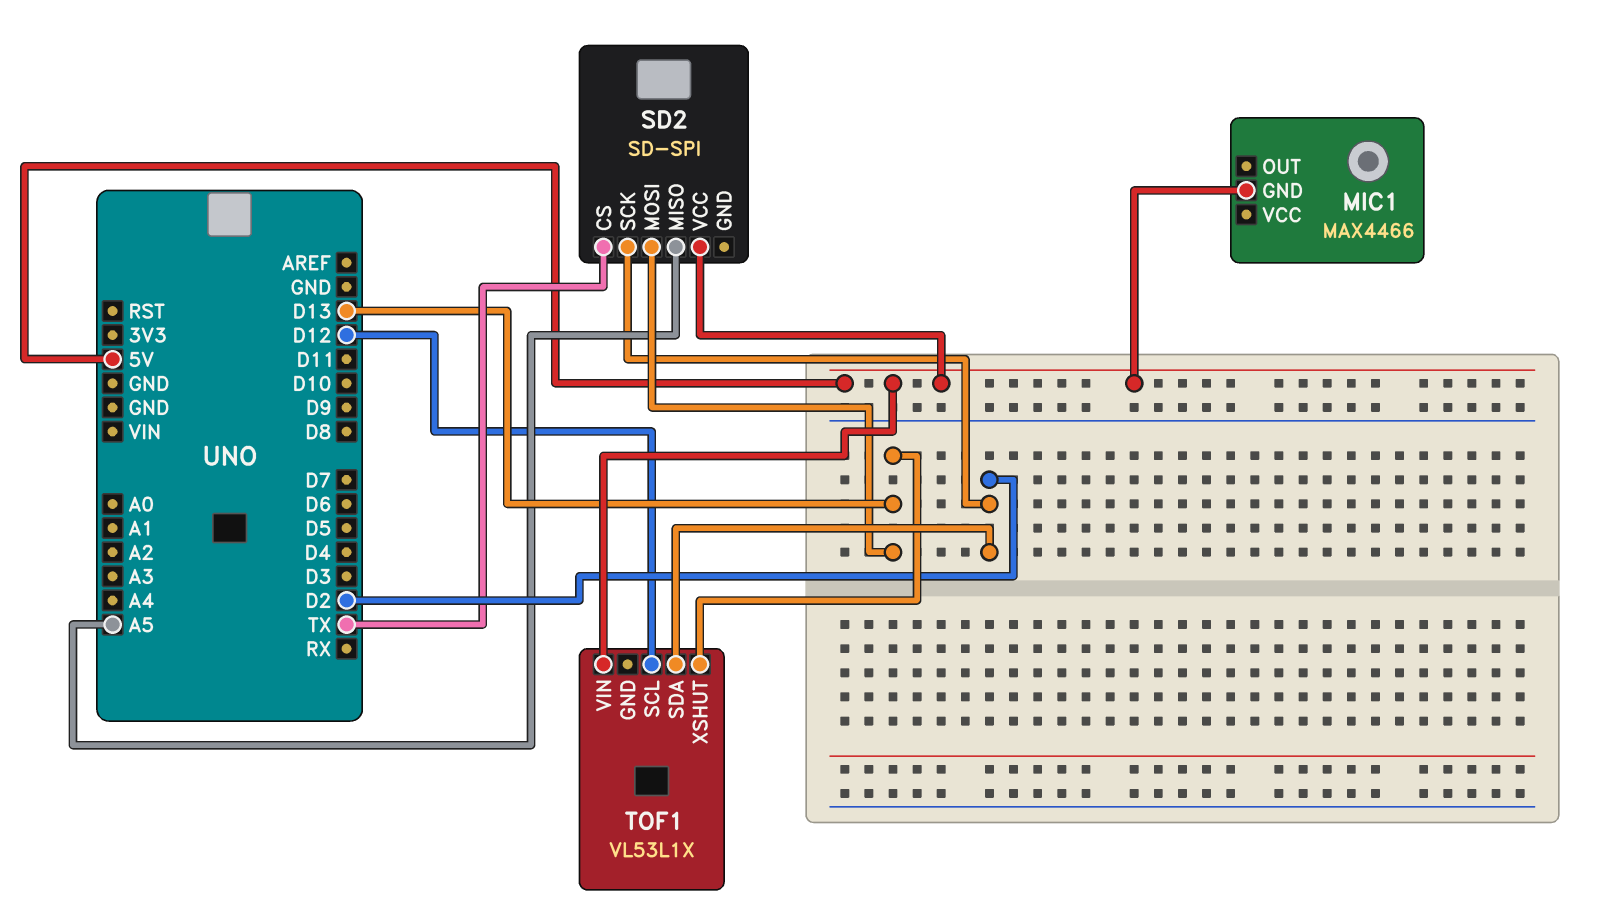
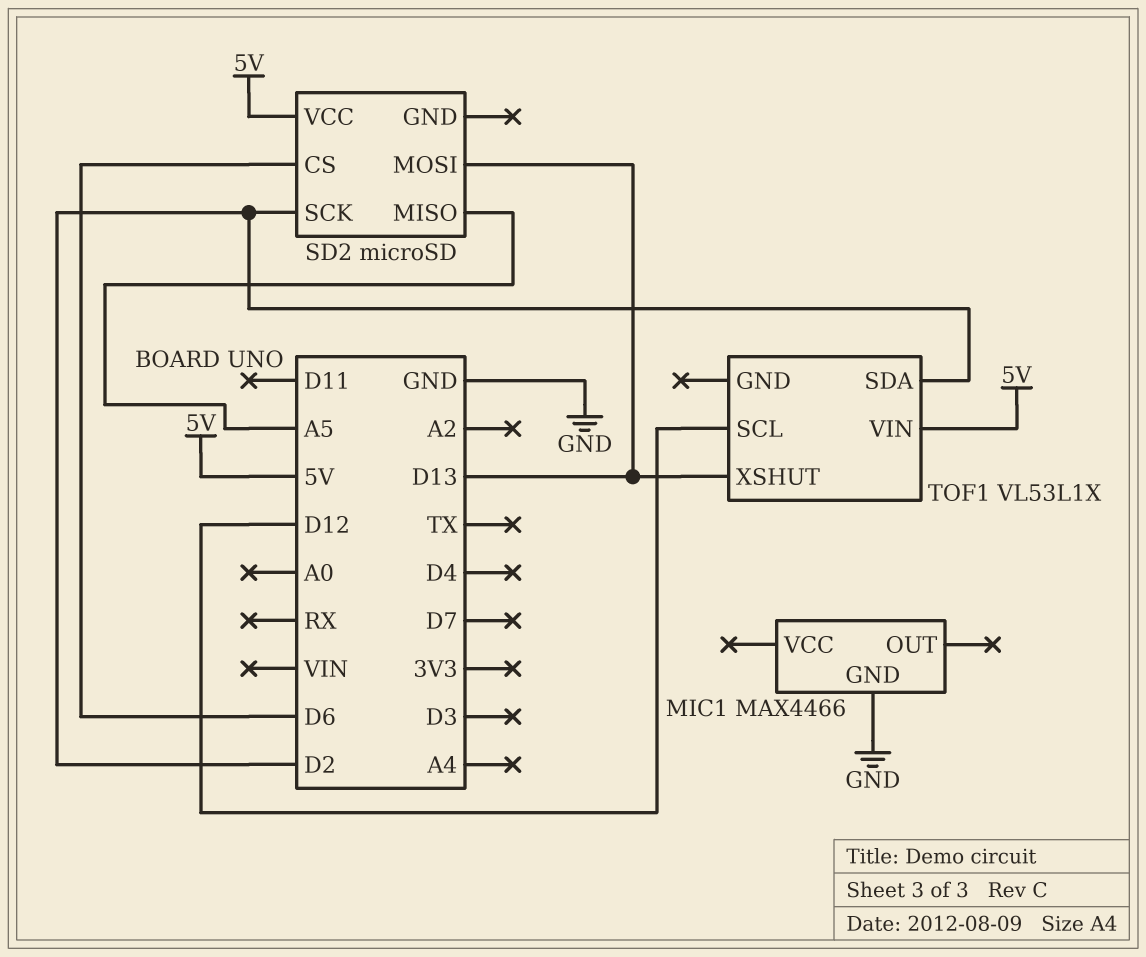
MIC1 pin GND: 5V -> GND
SD2: SD-SPI -> microSD
SD2 pin CS: TX -> D6

